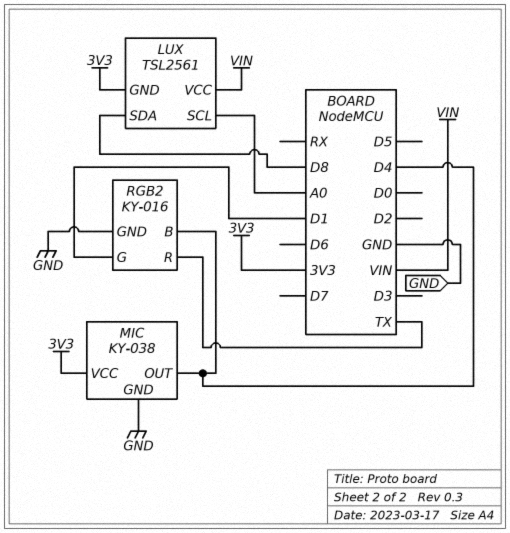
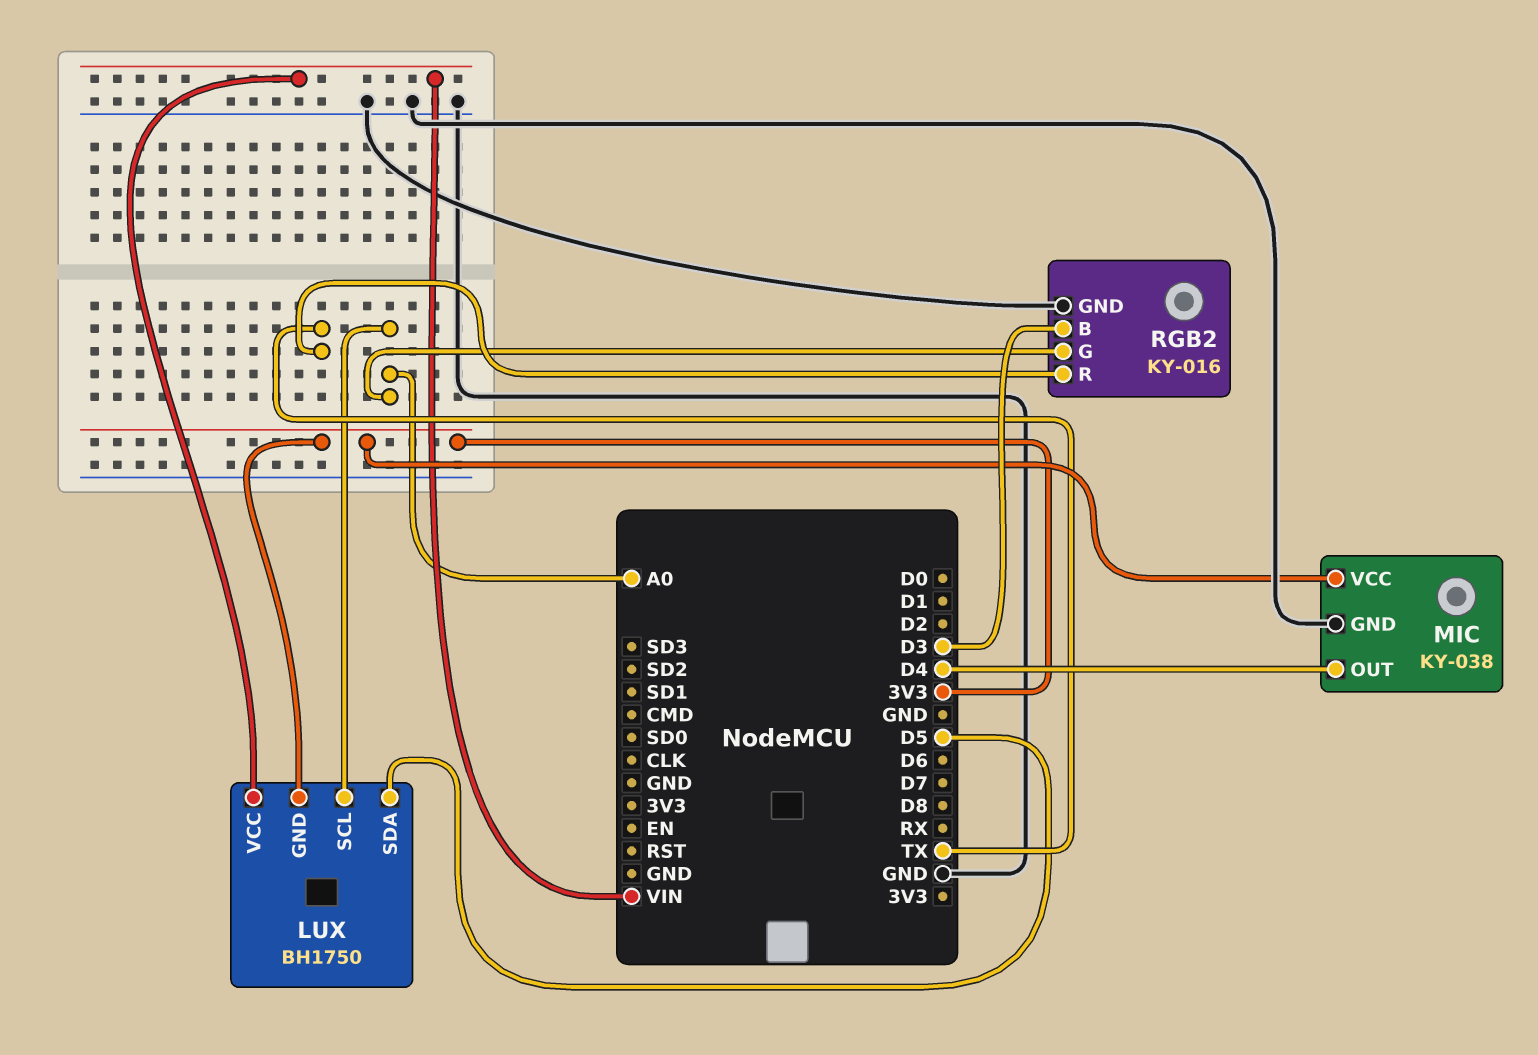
LUX: TSL2561 -> BH1750
LUX pin SDA: D8 -> D5
RGB2 pin B: D4 -> D3
RGB2 pin G: D1 -> A0

